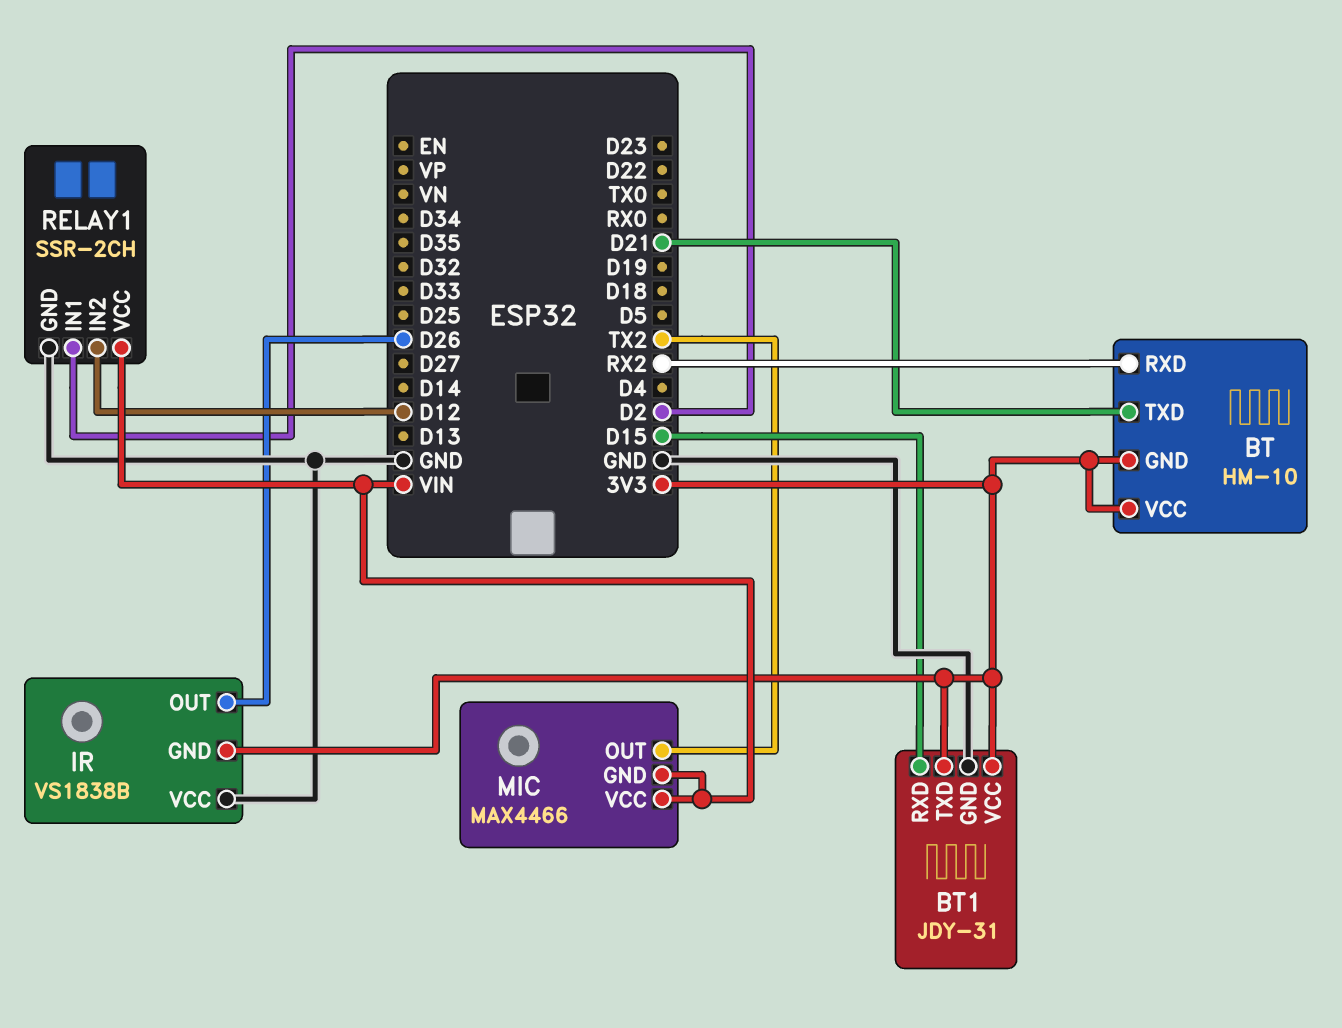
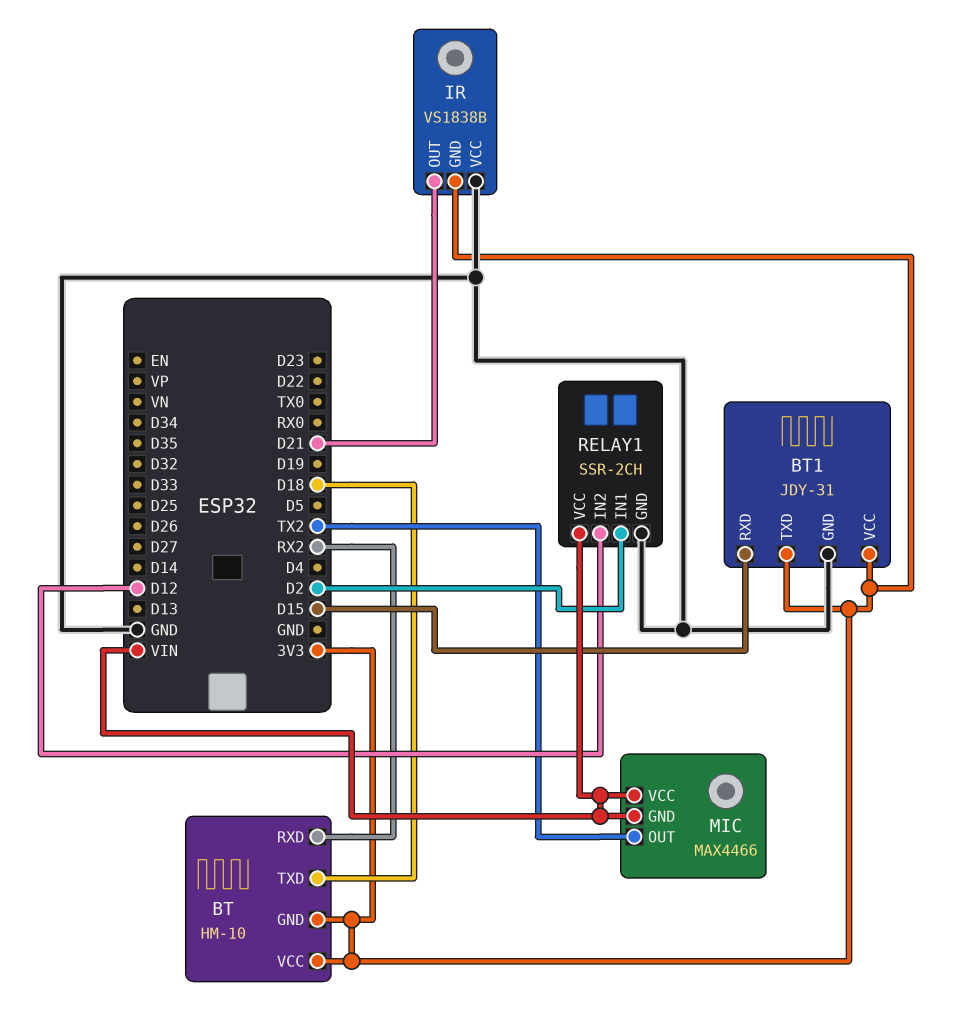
BT pin TXD: D21 -> D18
IR pin OUT: D26 -> D21

